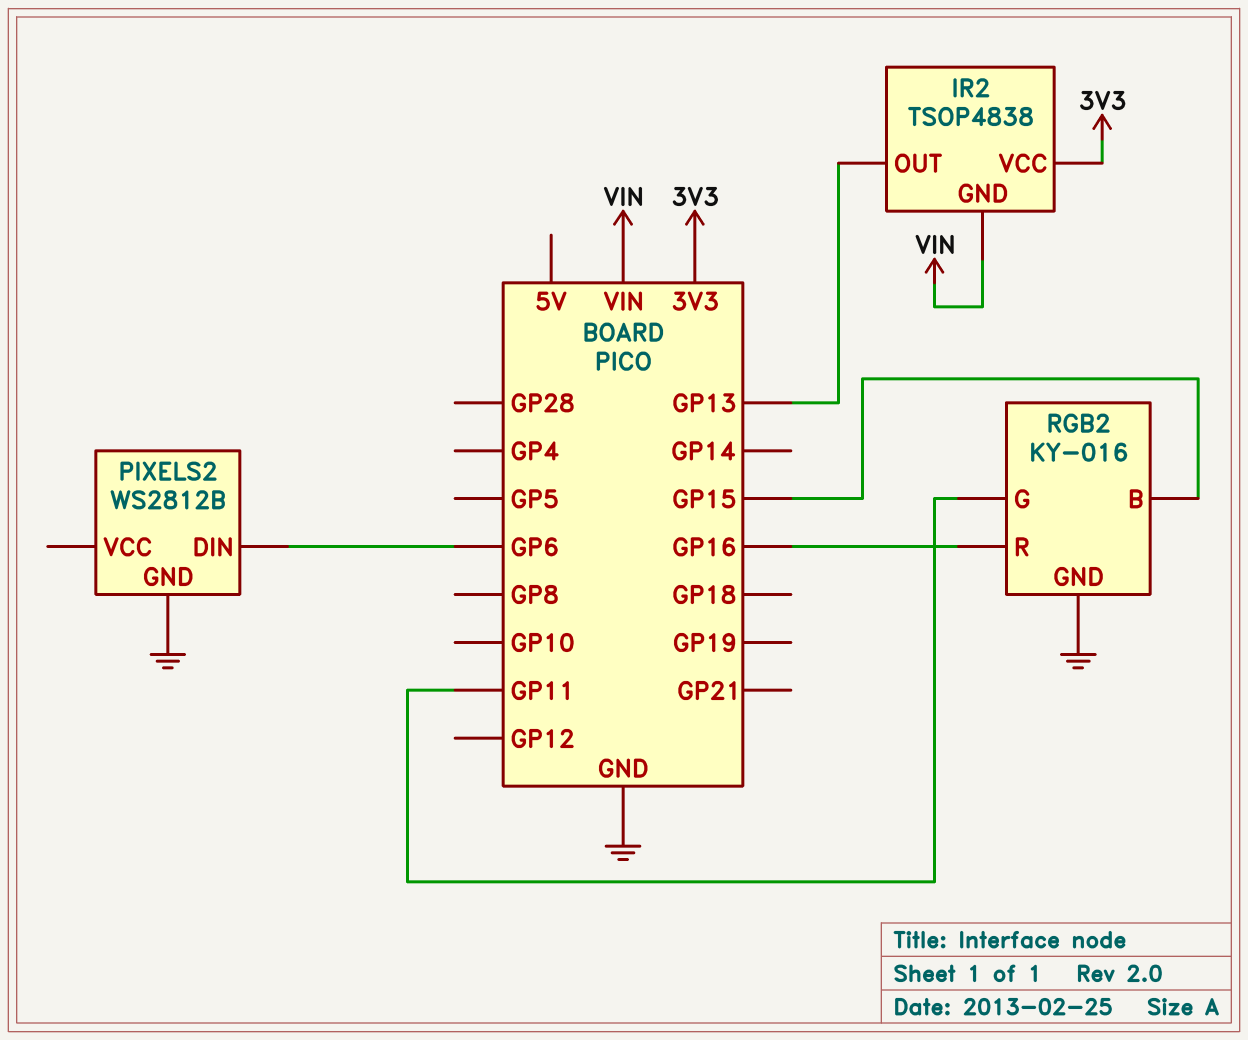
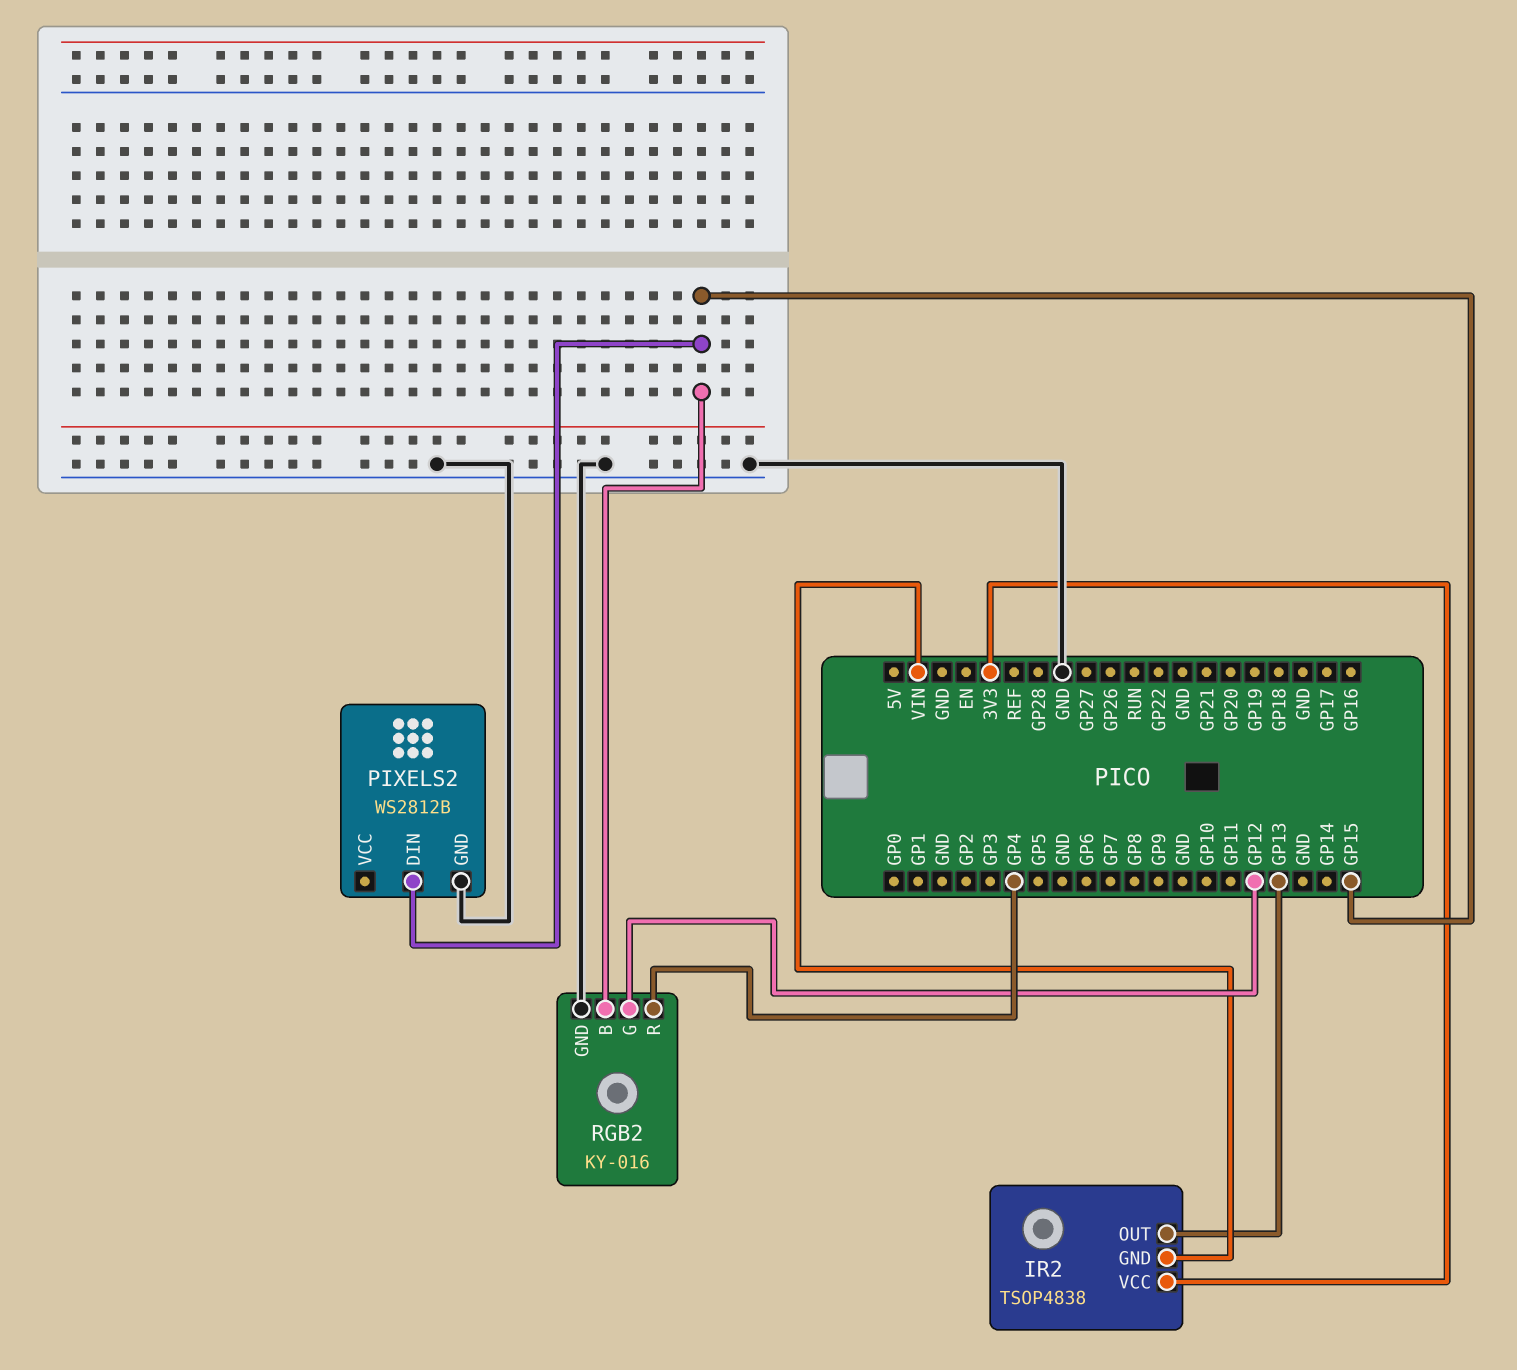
PIXELS2 pin DIN: GP6 -> GP15
RGB2 pin G: GP11 -> GP12
RGB2 pin R: GP16 -> GP4

